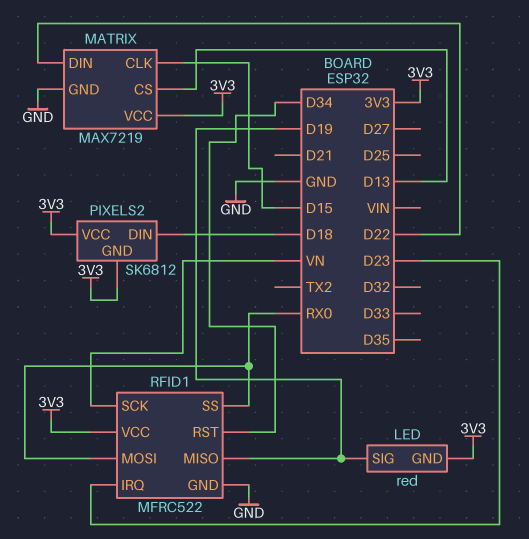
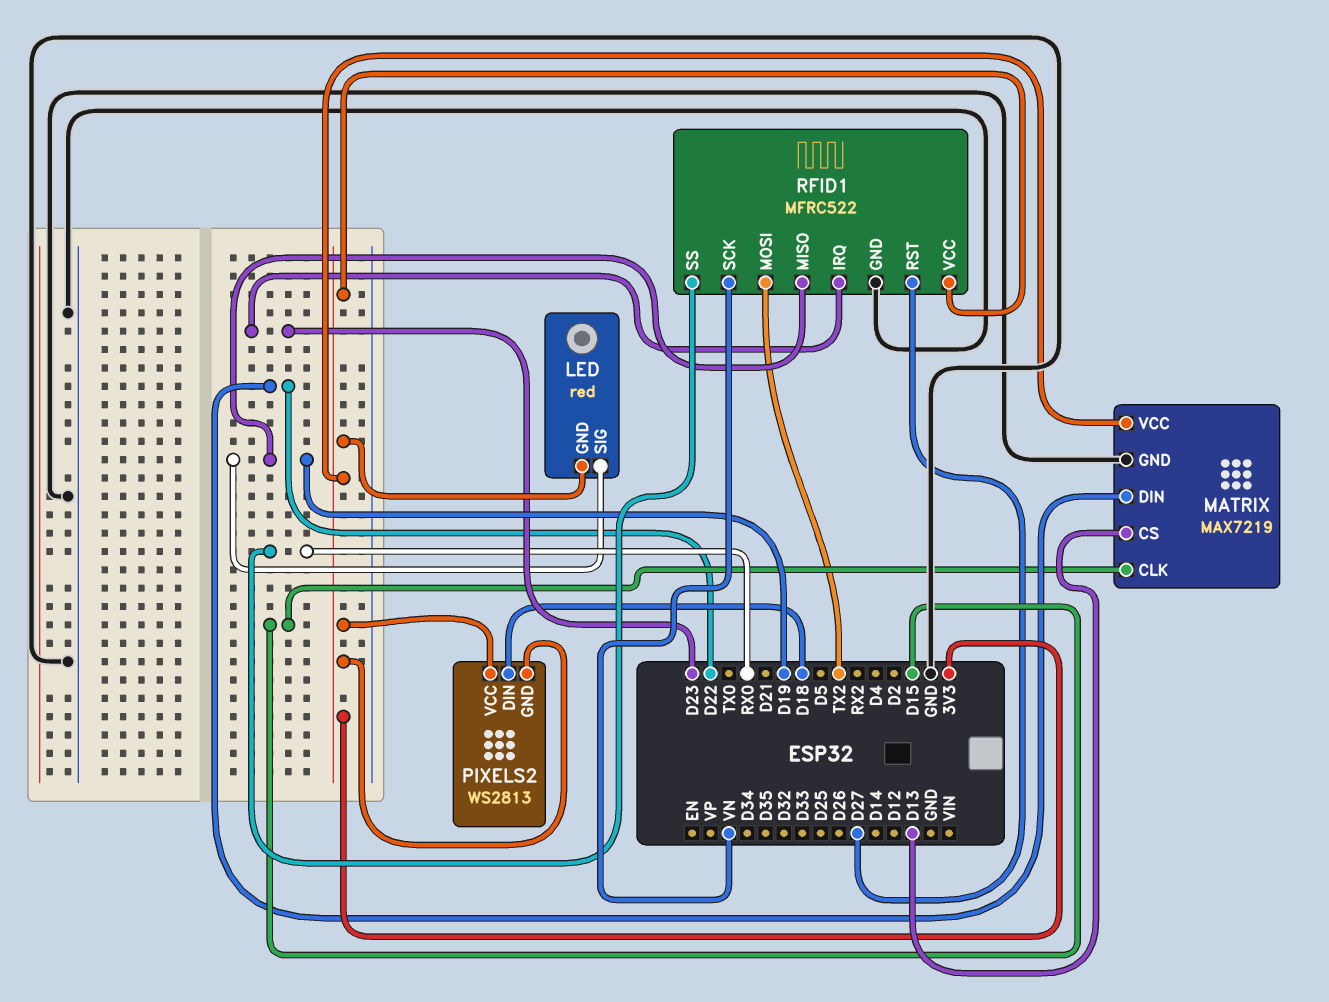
PIXELS2: SK6812 -> WS2813
RFID1 pin MOSI: RX0 -> TX2
RFID1 pin RST: D34 -> D27

